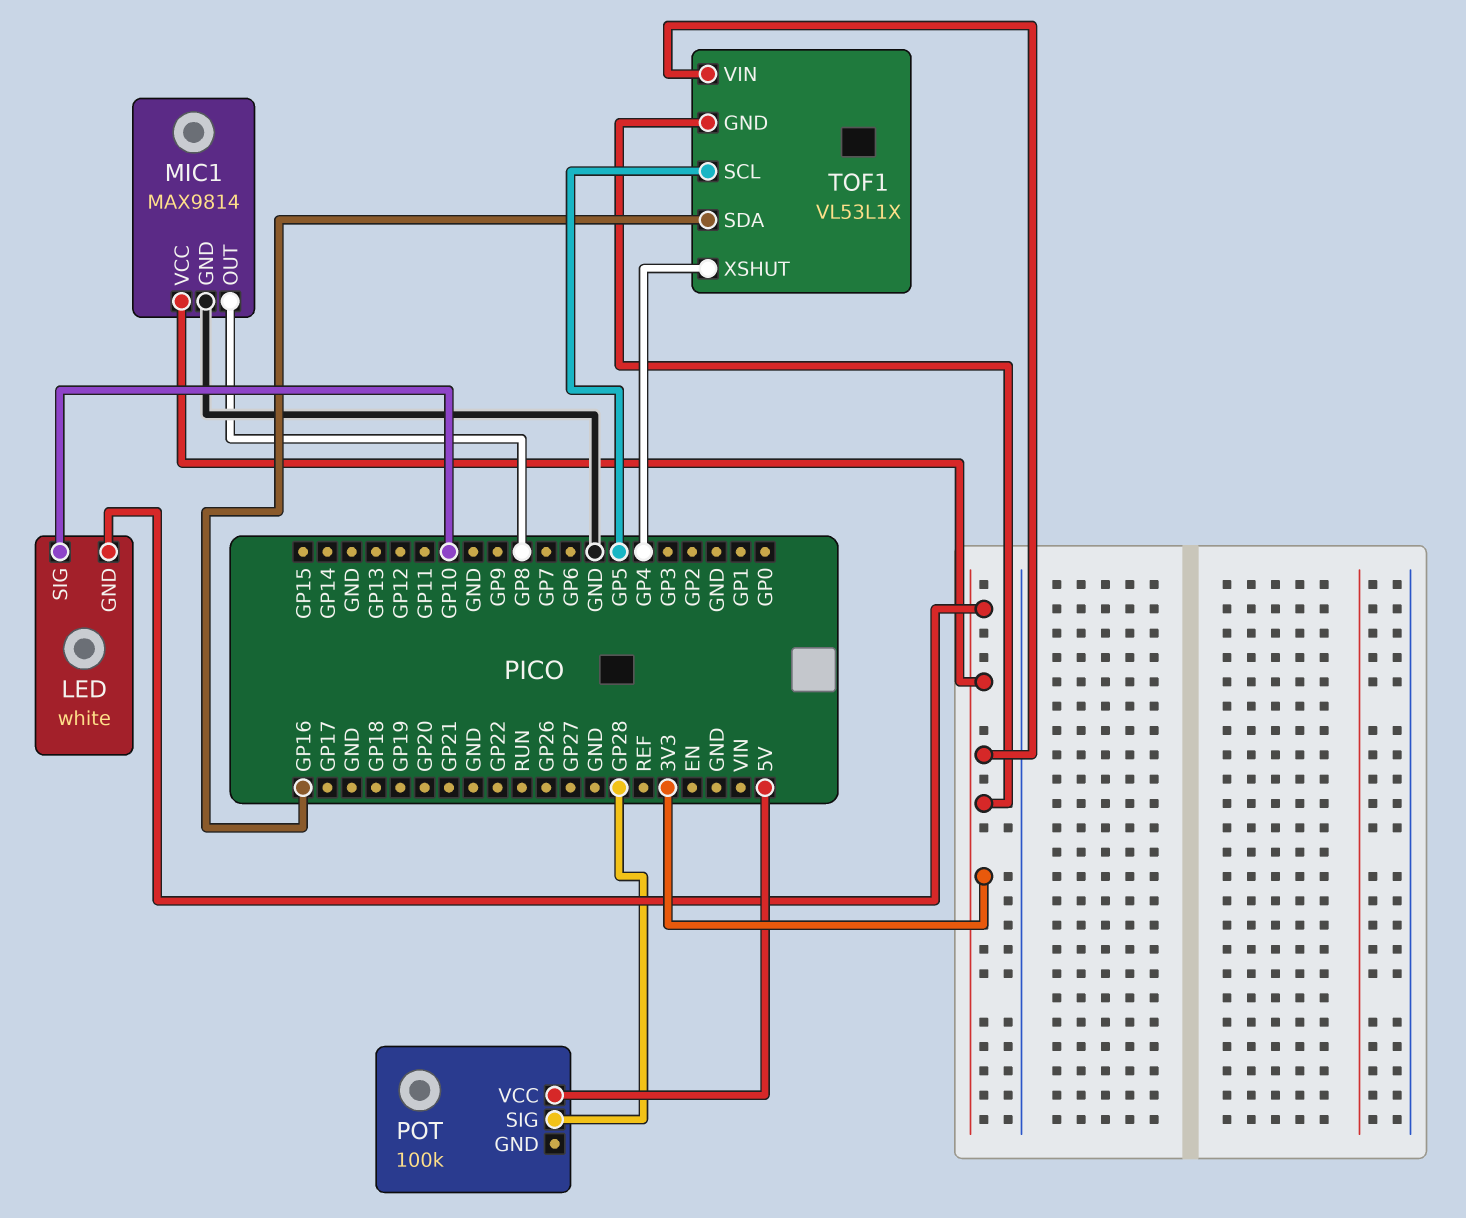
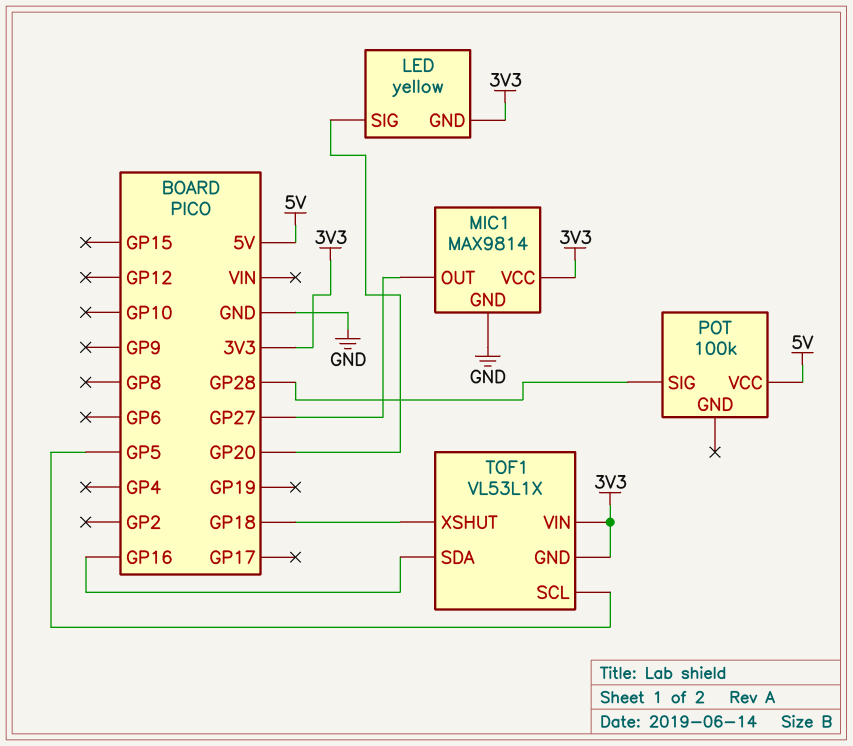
LED: white -> yellow
LED pin SIG: GP10 -> GP20
MIC1 pin OUT: GP8 -> GP27
TOF1 pin XSHUT: GP4 -> GP18

